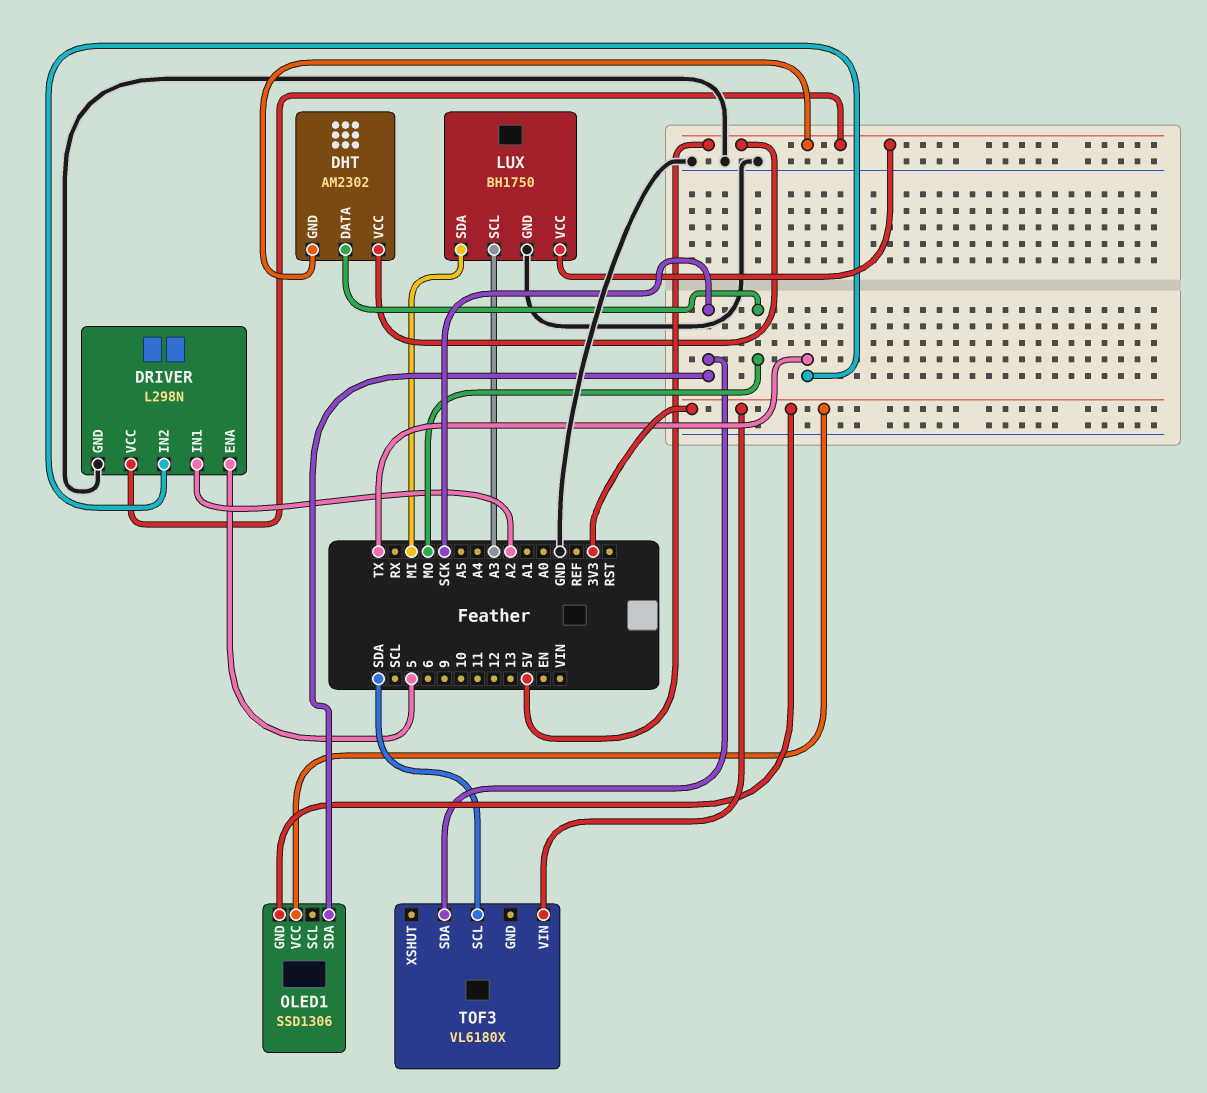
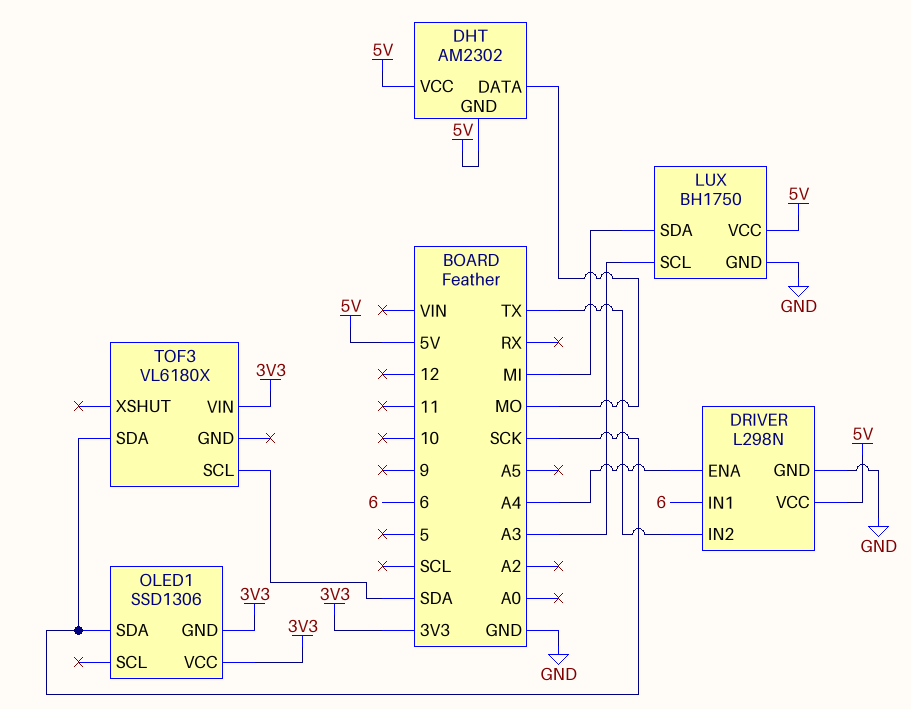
DRIVER pin ENA: 5 -> A4
DRIVER pin IN1: A2 -> 6

